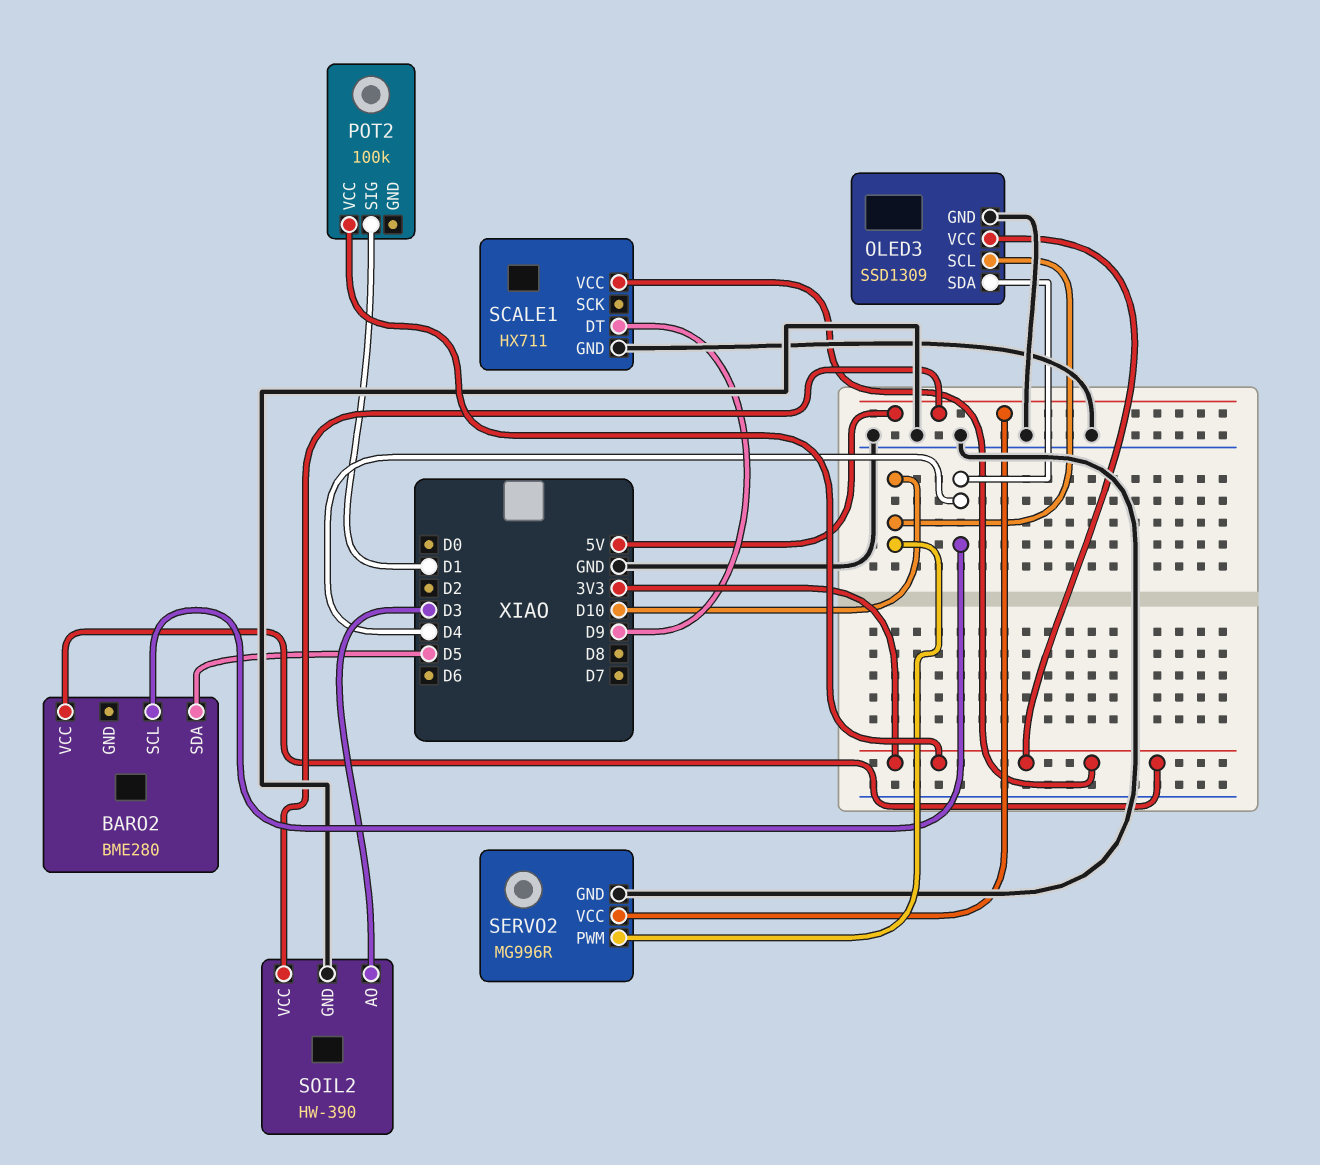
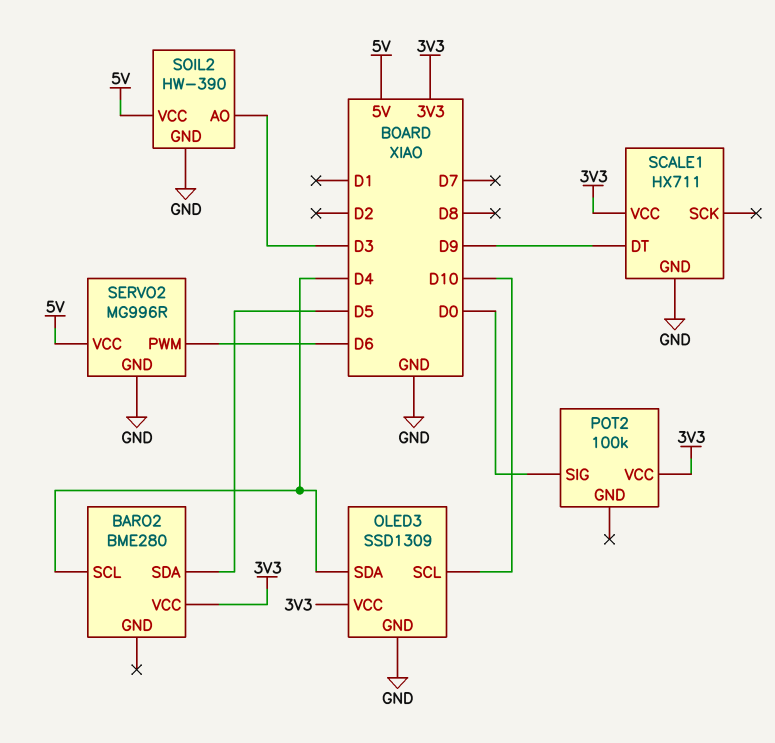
POT2 pin SIG: D1 -> D0
SERVO2 pin PWM: D10 -> D6

